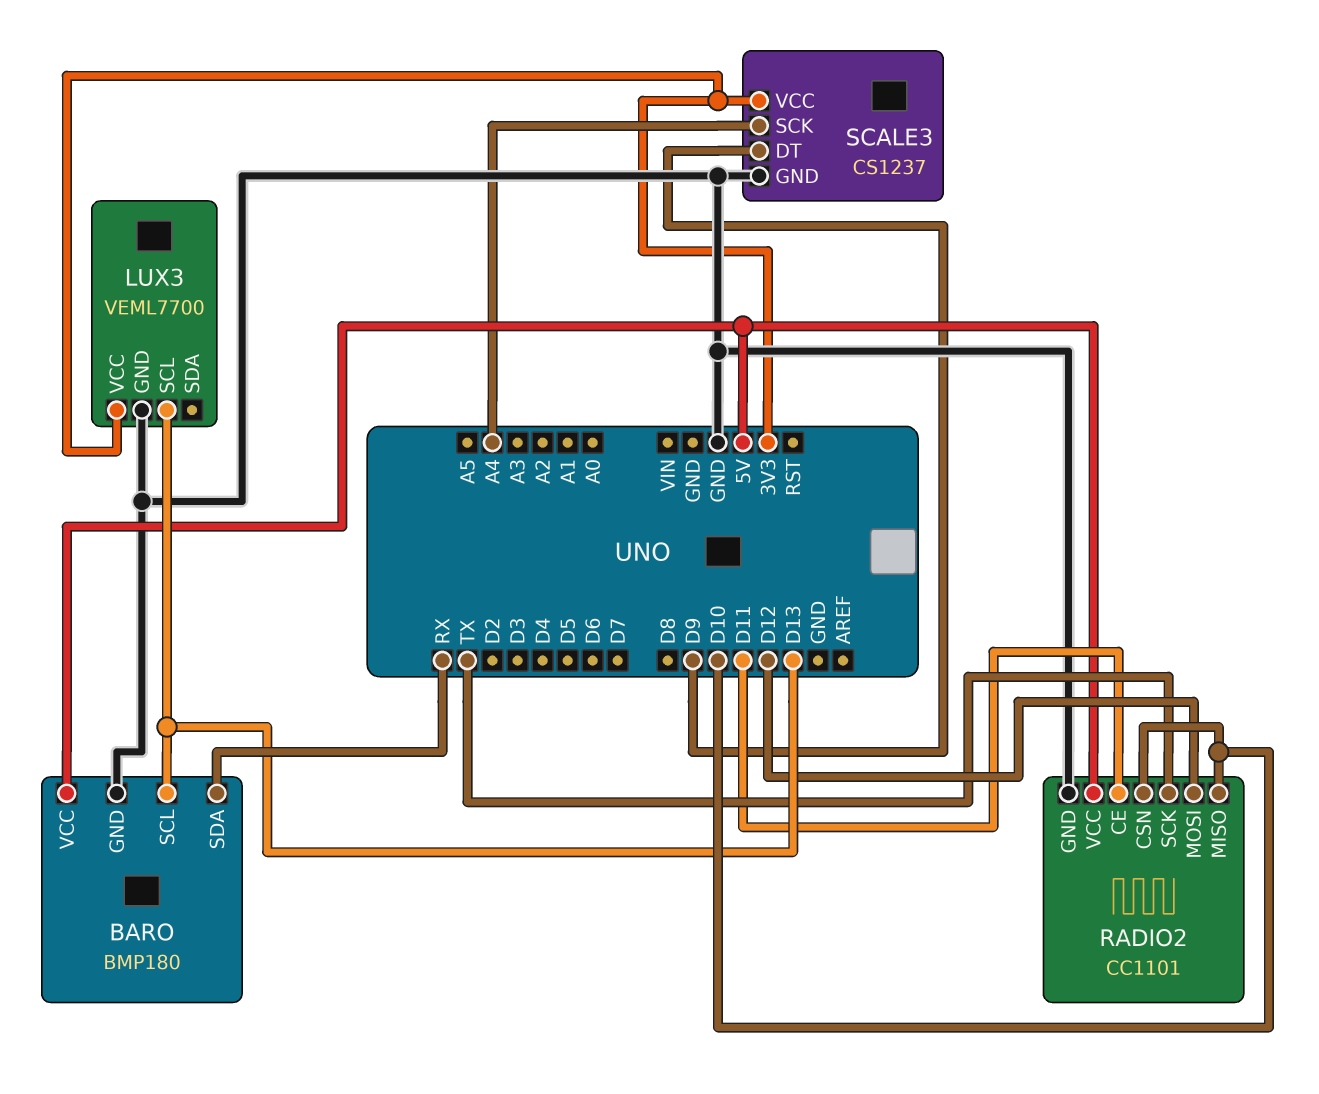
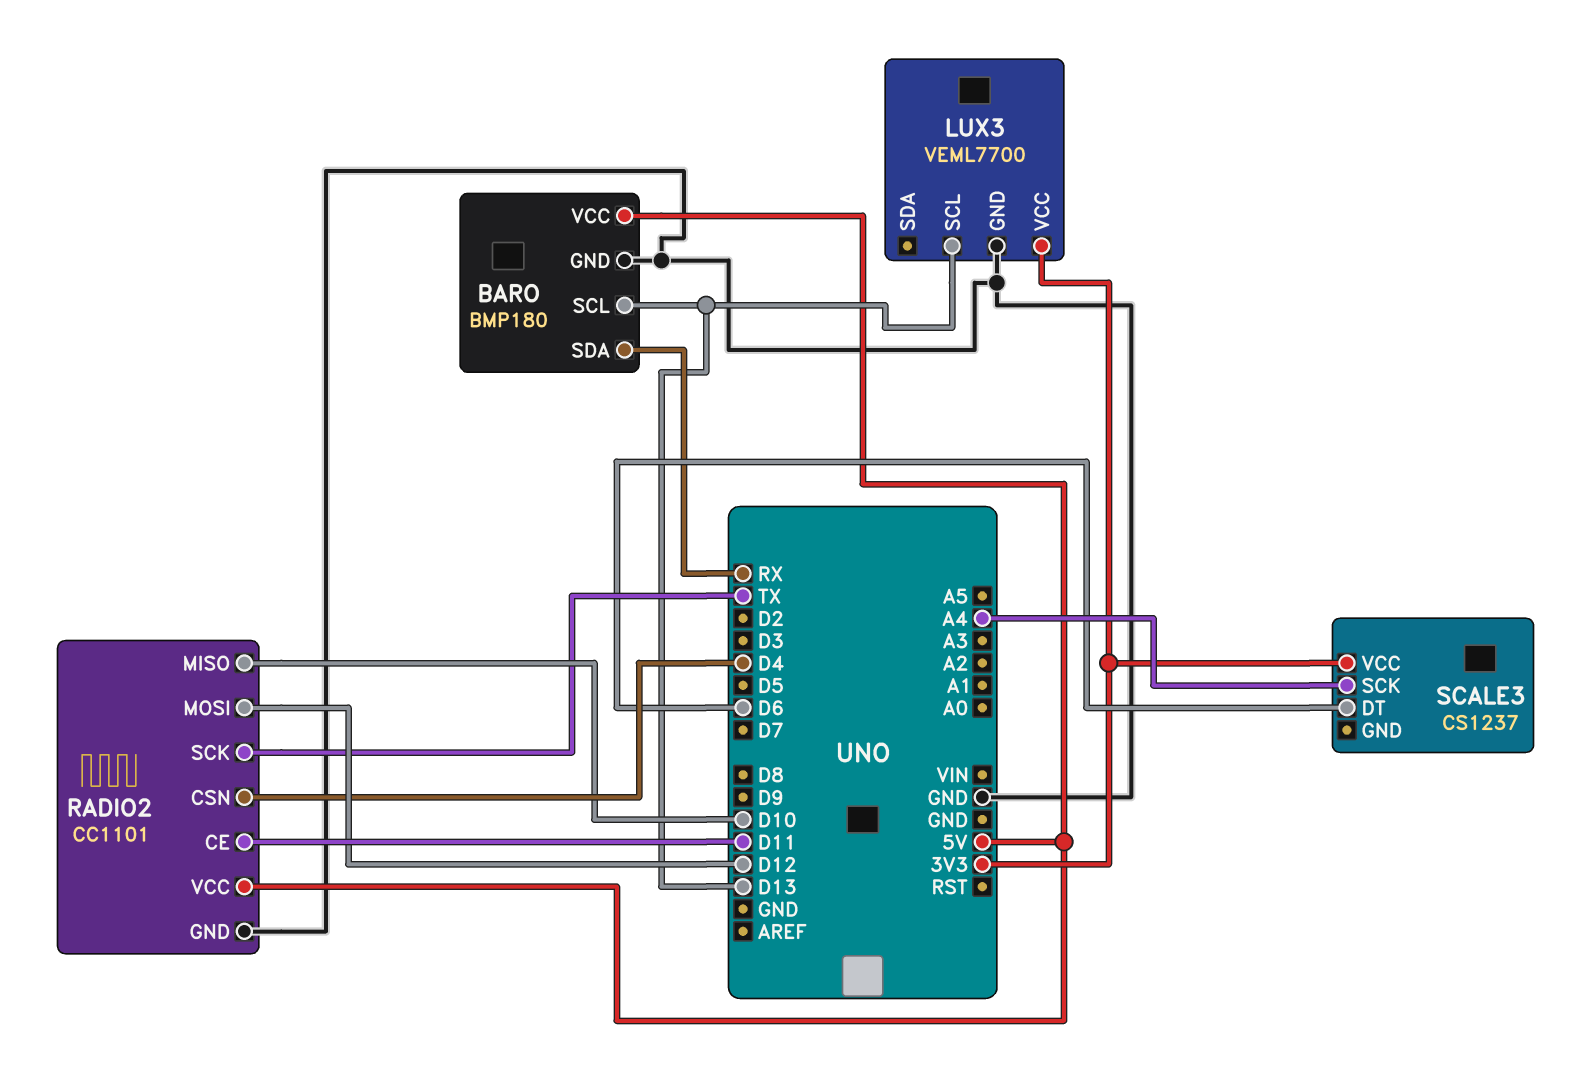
RADIO2 pin CSN: D10 -> D4
SCALE3 pin DT: D9 -> D6
SCALE3 pin GND: GND -> none

